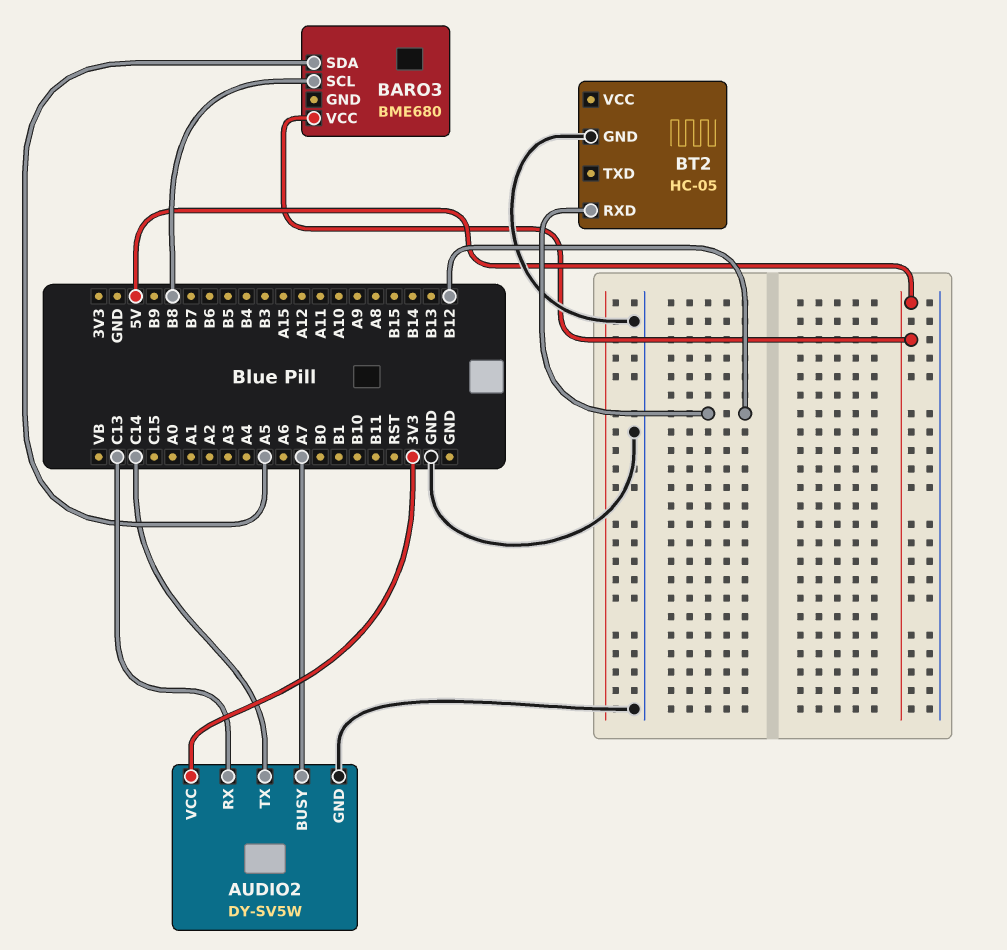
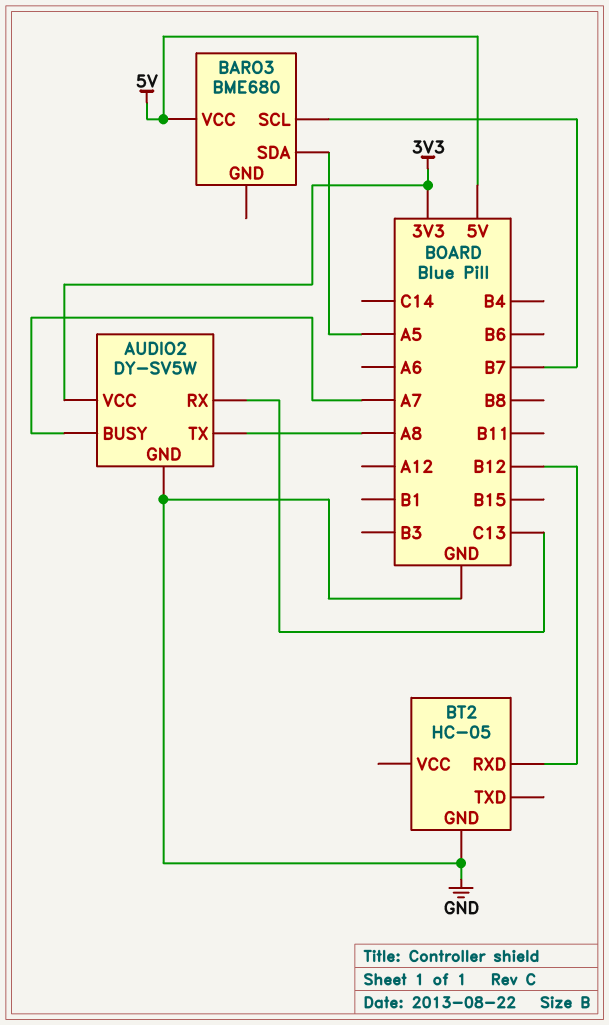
AUDIO2 pin TX: C14 -> A8
BARO3 pin SCL: B8 -> B7

